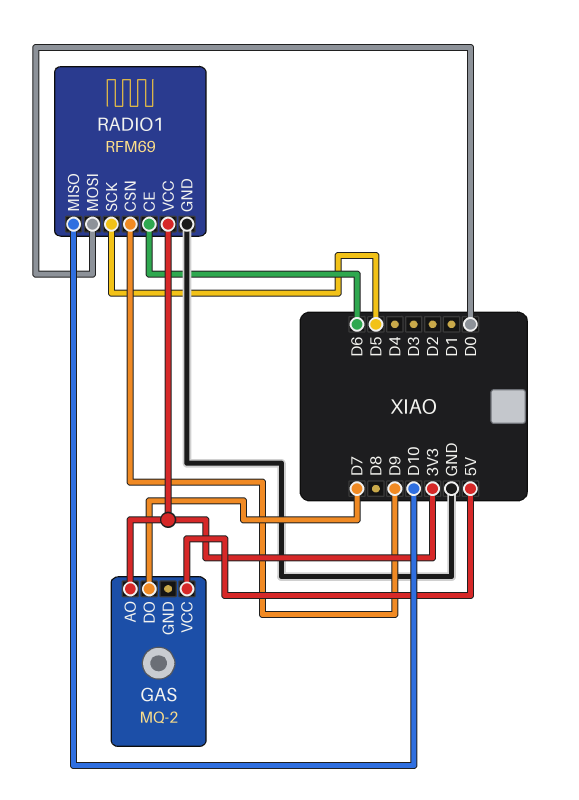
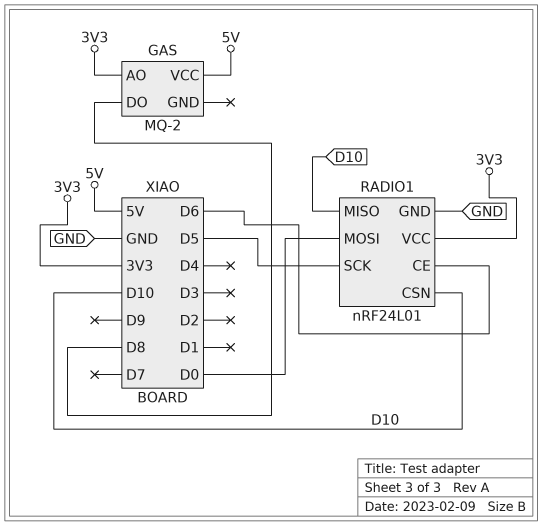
GAS pin DO: D7 -> D8
RADIO1: RFM69 -> nRF24L01
RADIO1 pin CSN: D9 -> D10

